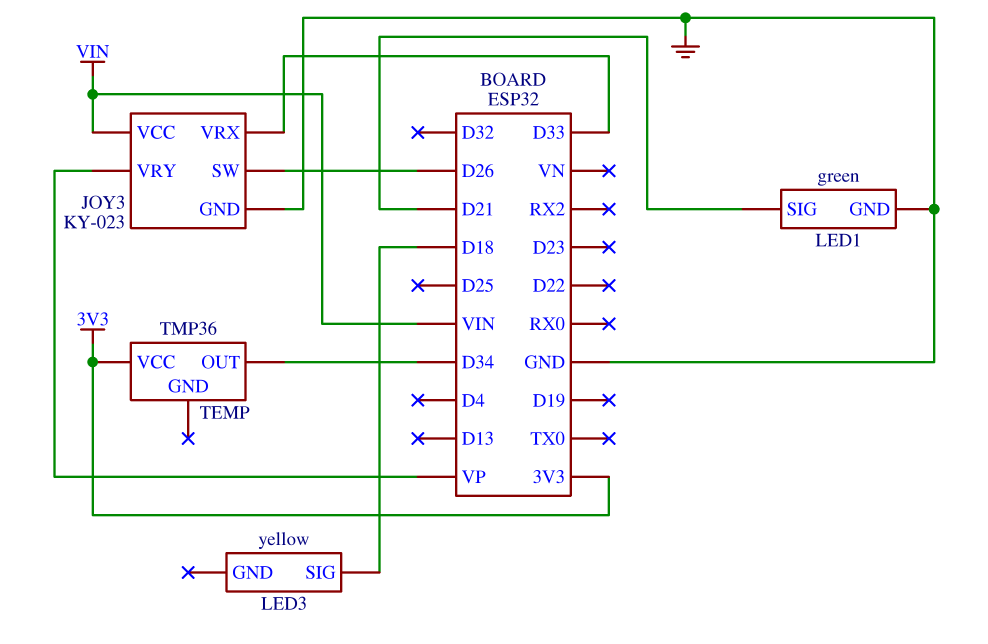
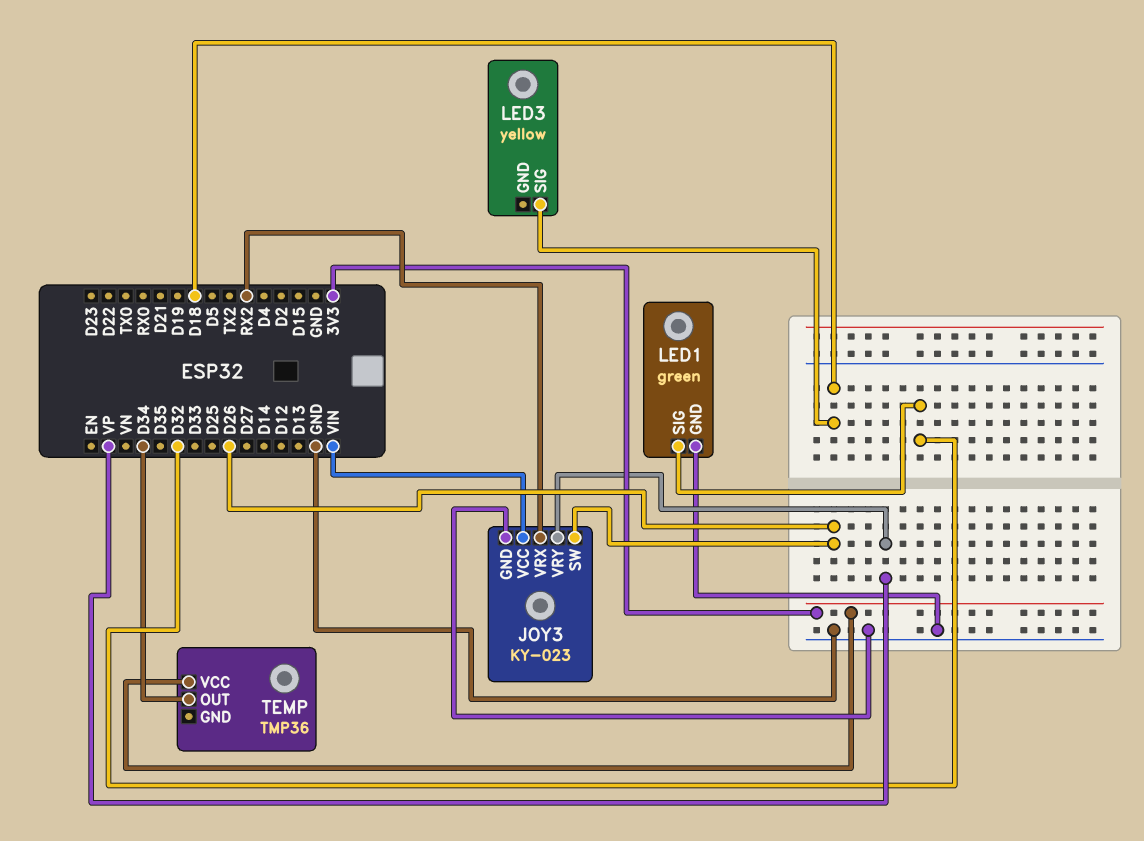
JOY3 pin VRX: D33 -> RX2
LED1 pin SIG: D21 -> D32

